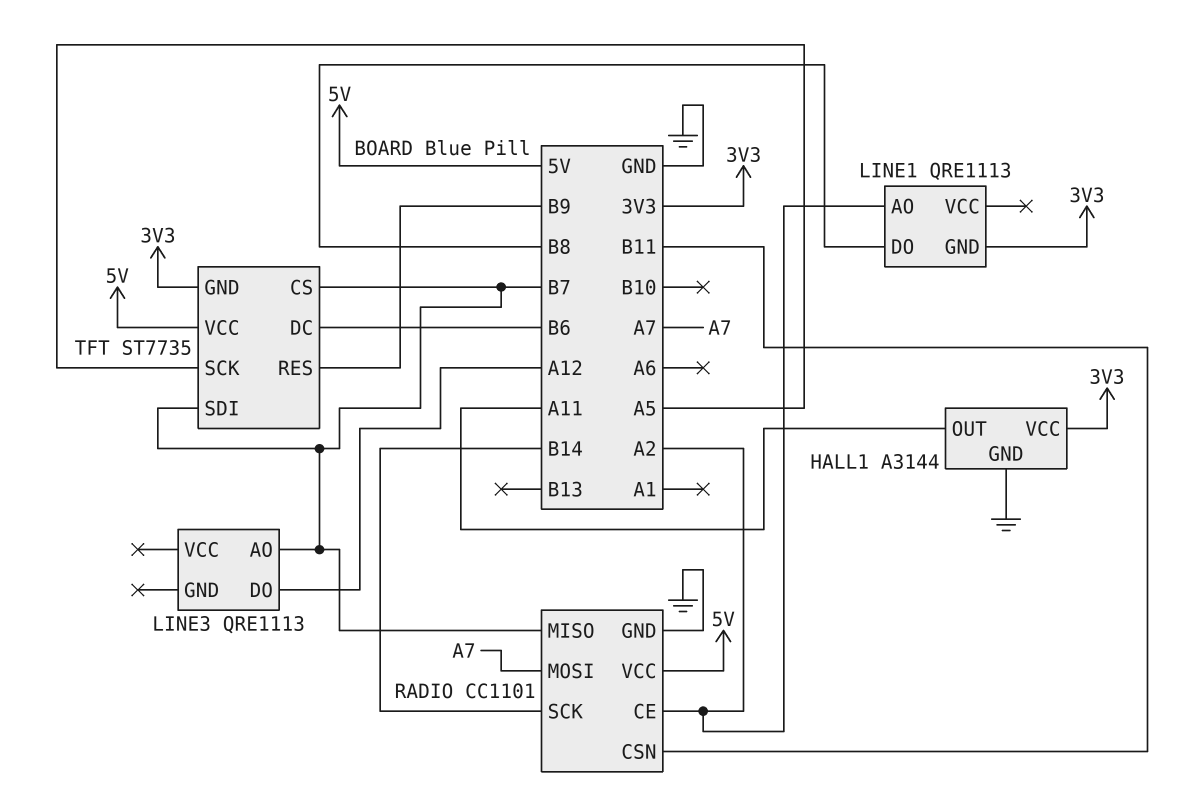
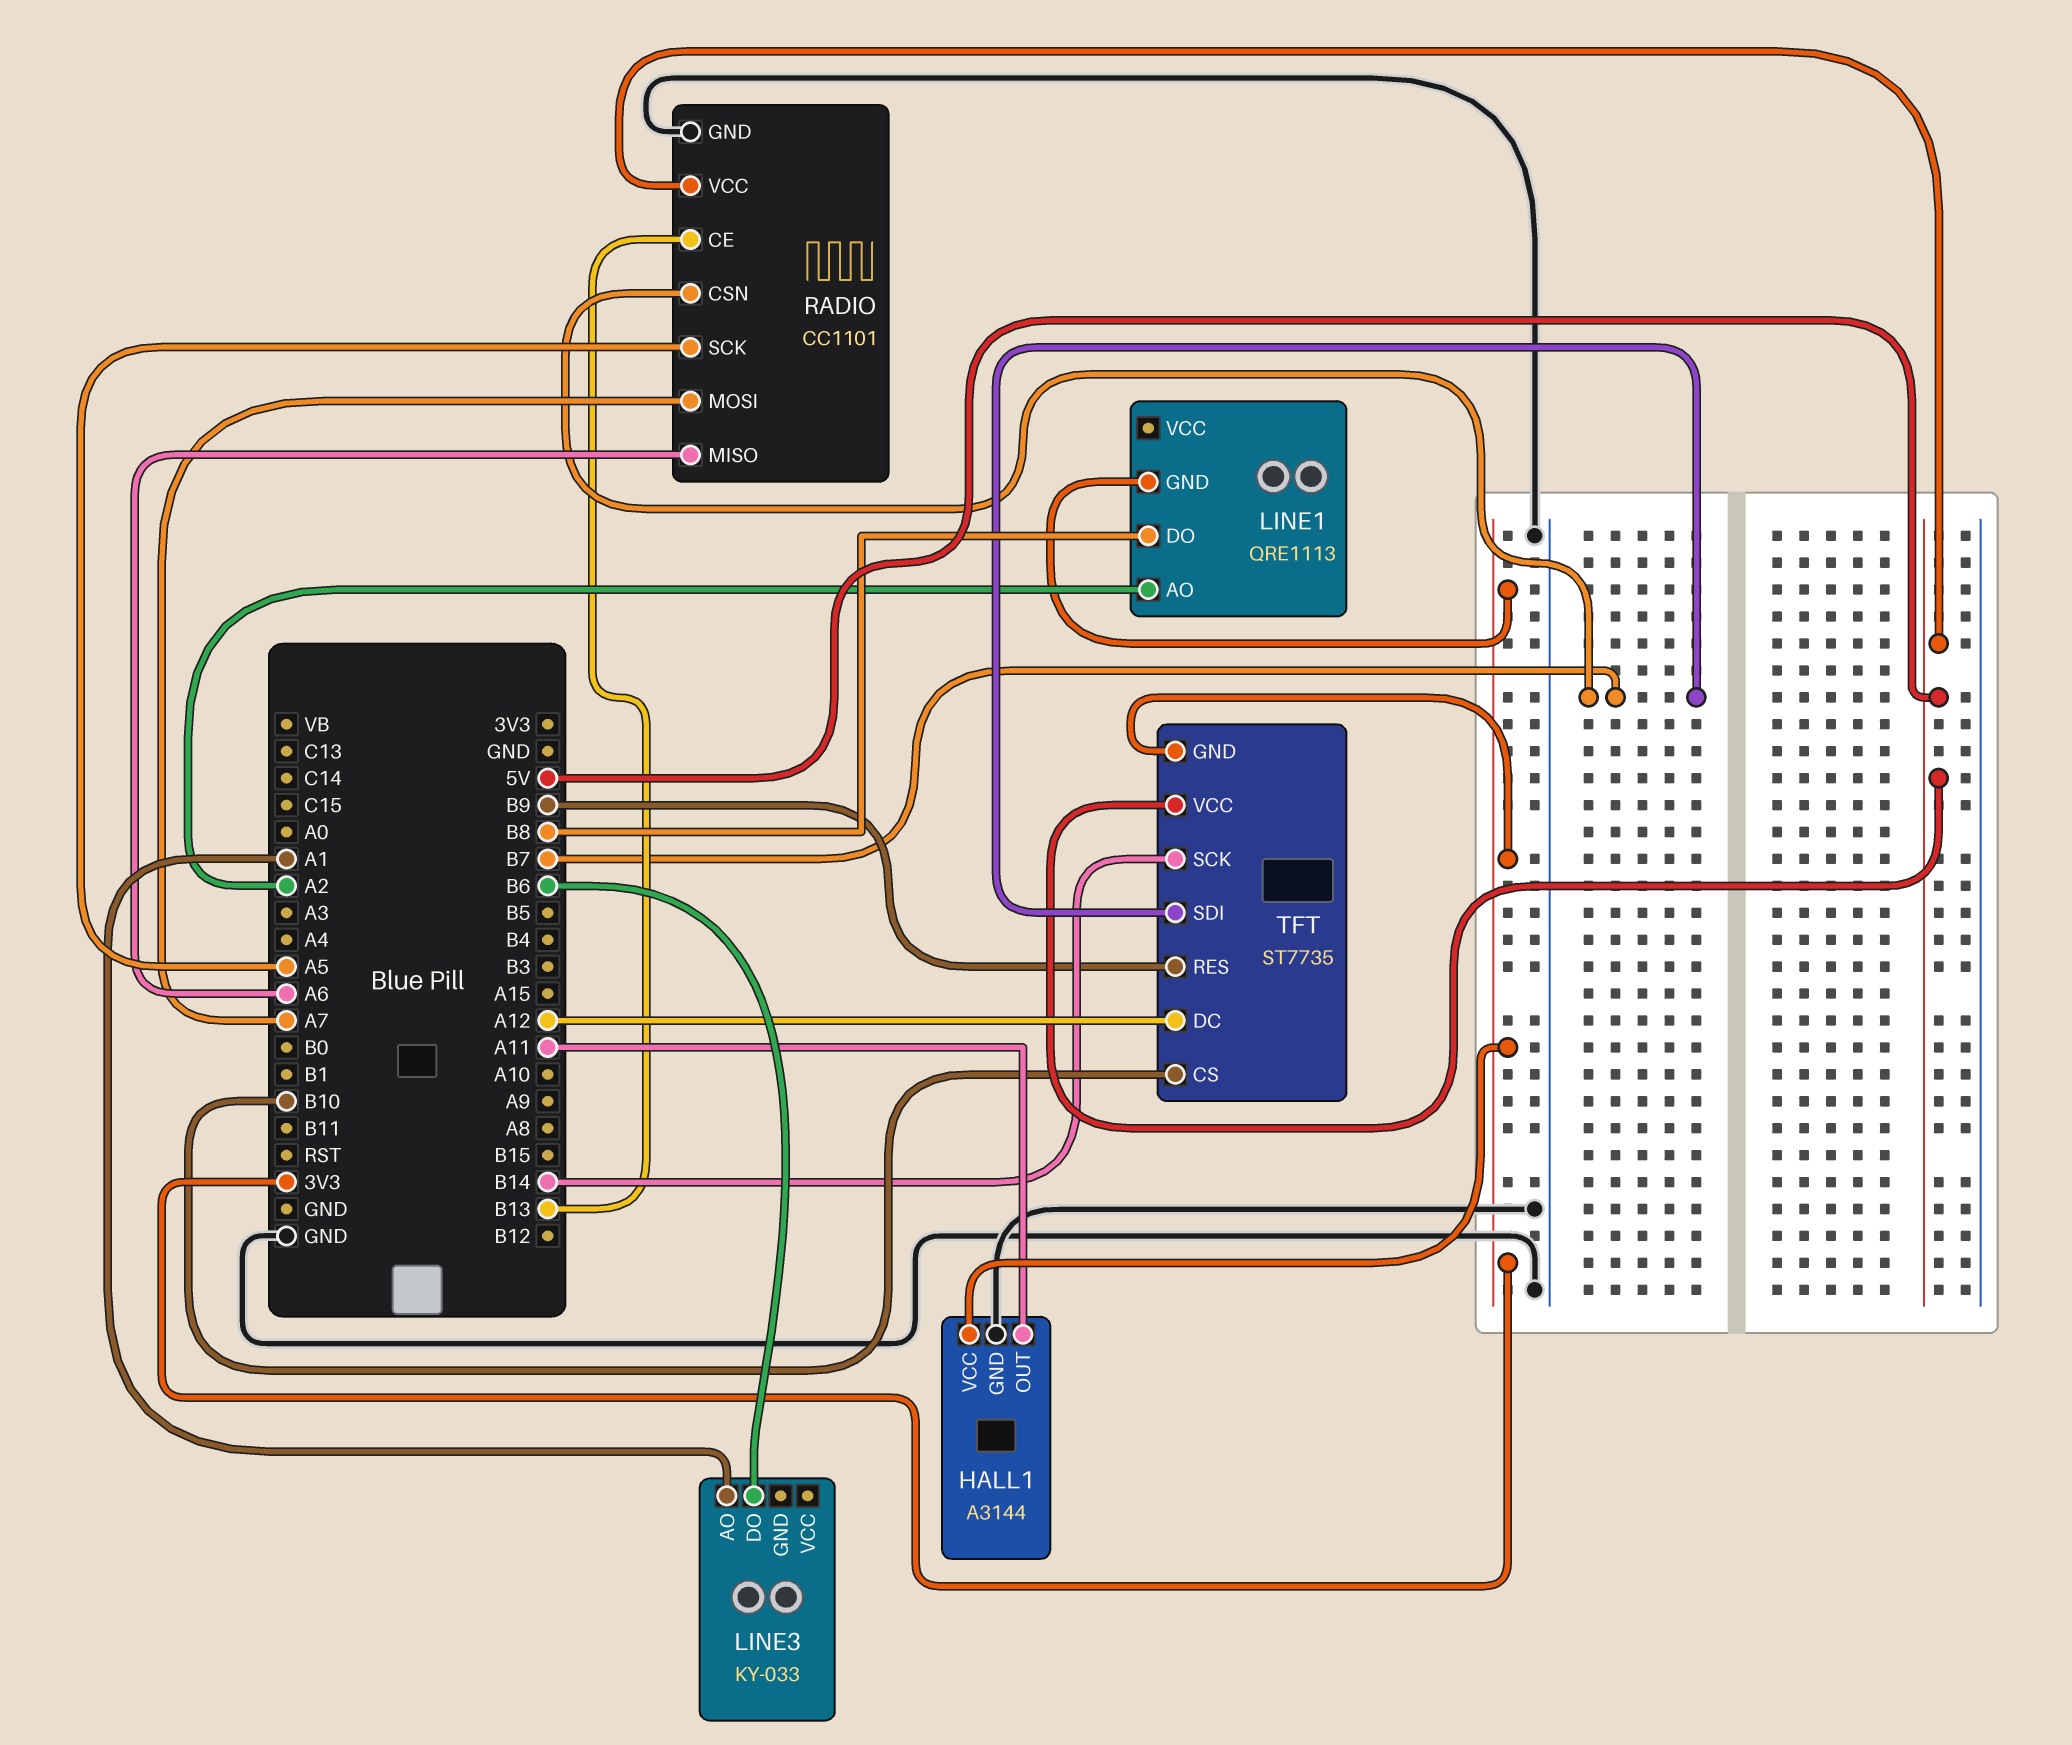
LINE3: QRE1113 -> KY-033
LINE3 pin AO: B7 -> A1
LINE3 pin DO: A12 -> B6
RADIO pin CE: A2 -> B13
RADIO pin CSN: B11 -> B7
RADIO pin MISO: B7 -> A6
RADIO pin SCK: B14 -> A5
TFT pin CS: B7 -> B10
TFT pin DC: B6 -> A12
TFT pin SCK: A5 -> B14

